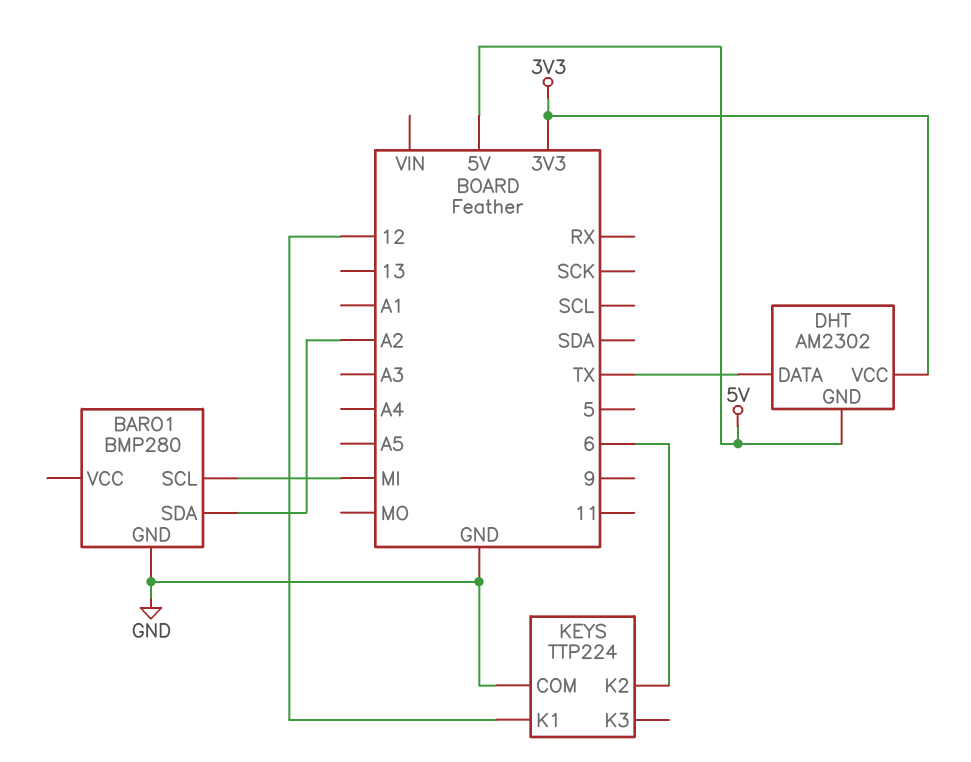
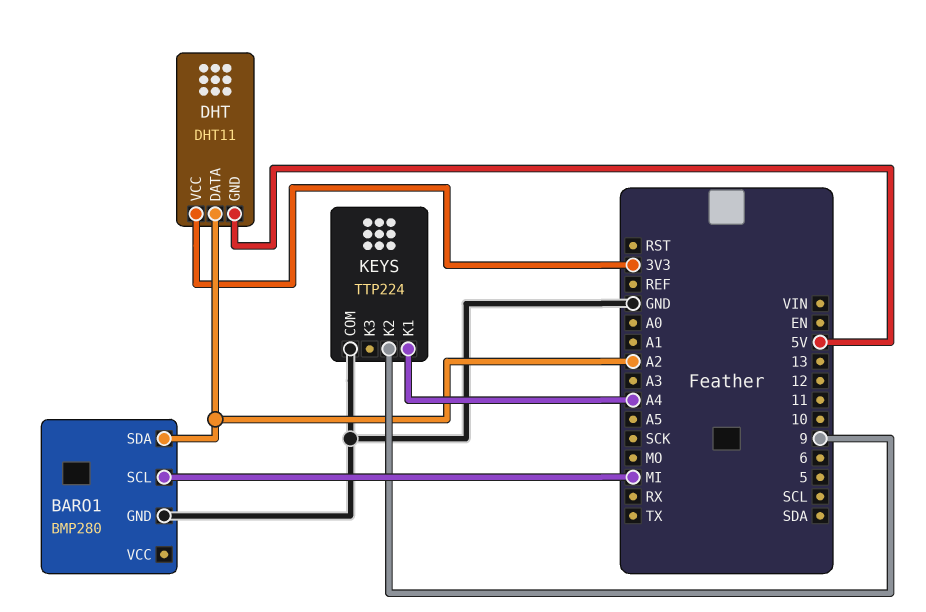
DHT: AM2302 -> DHT11
DHT pin DATA: TX -> A2
KEYS pin K1: 12 -> A4
KEYS pin K2: 6 -> 9

